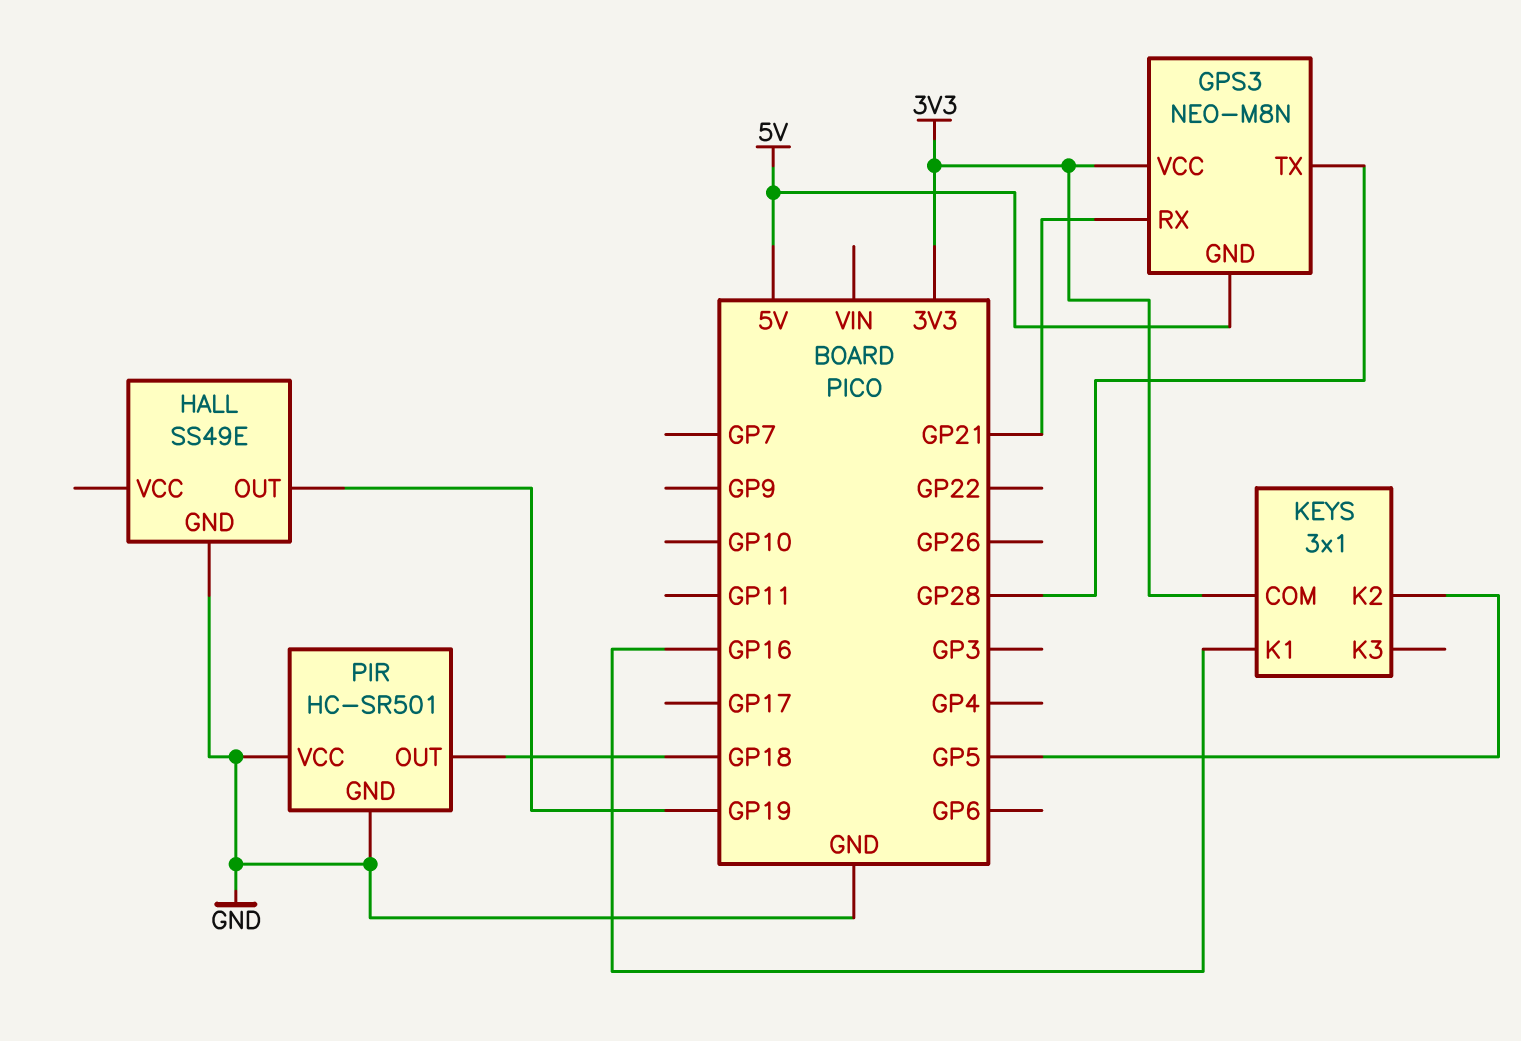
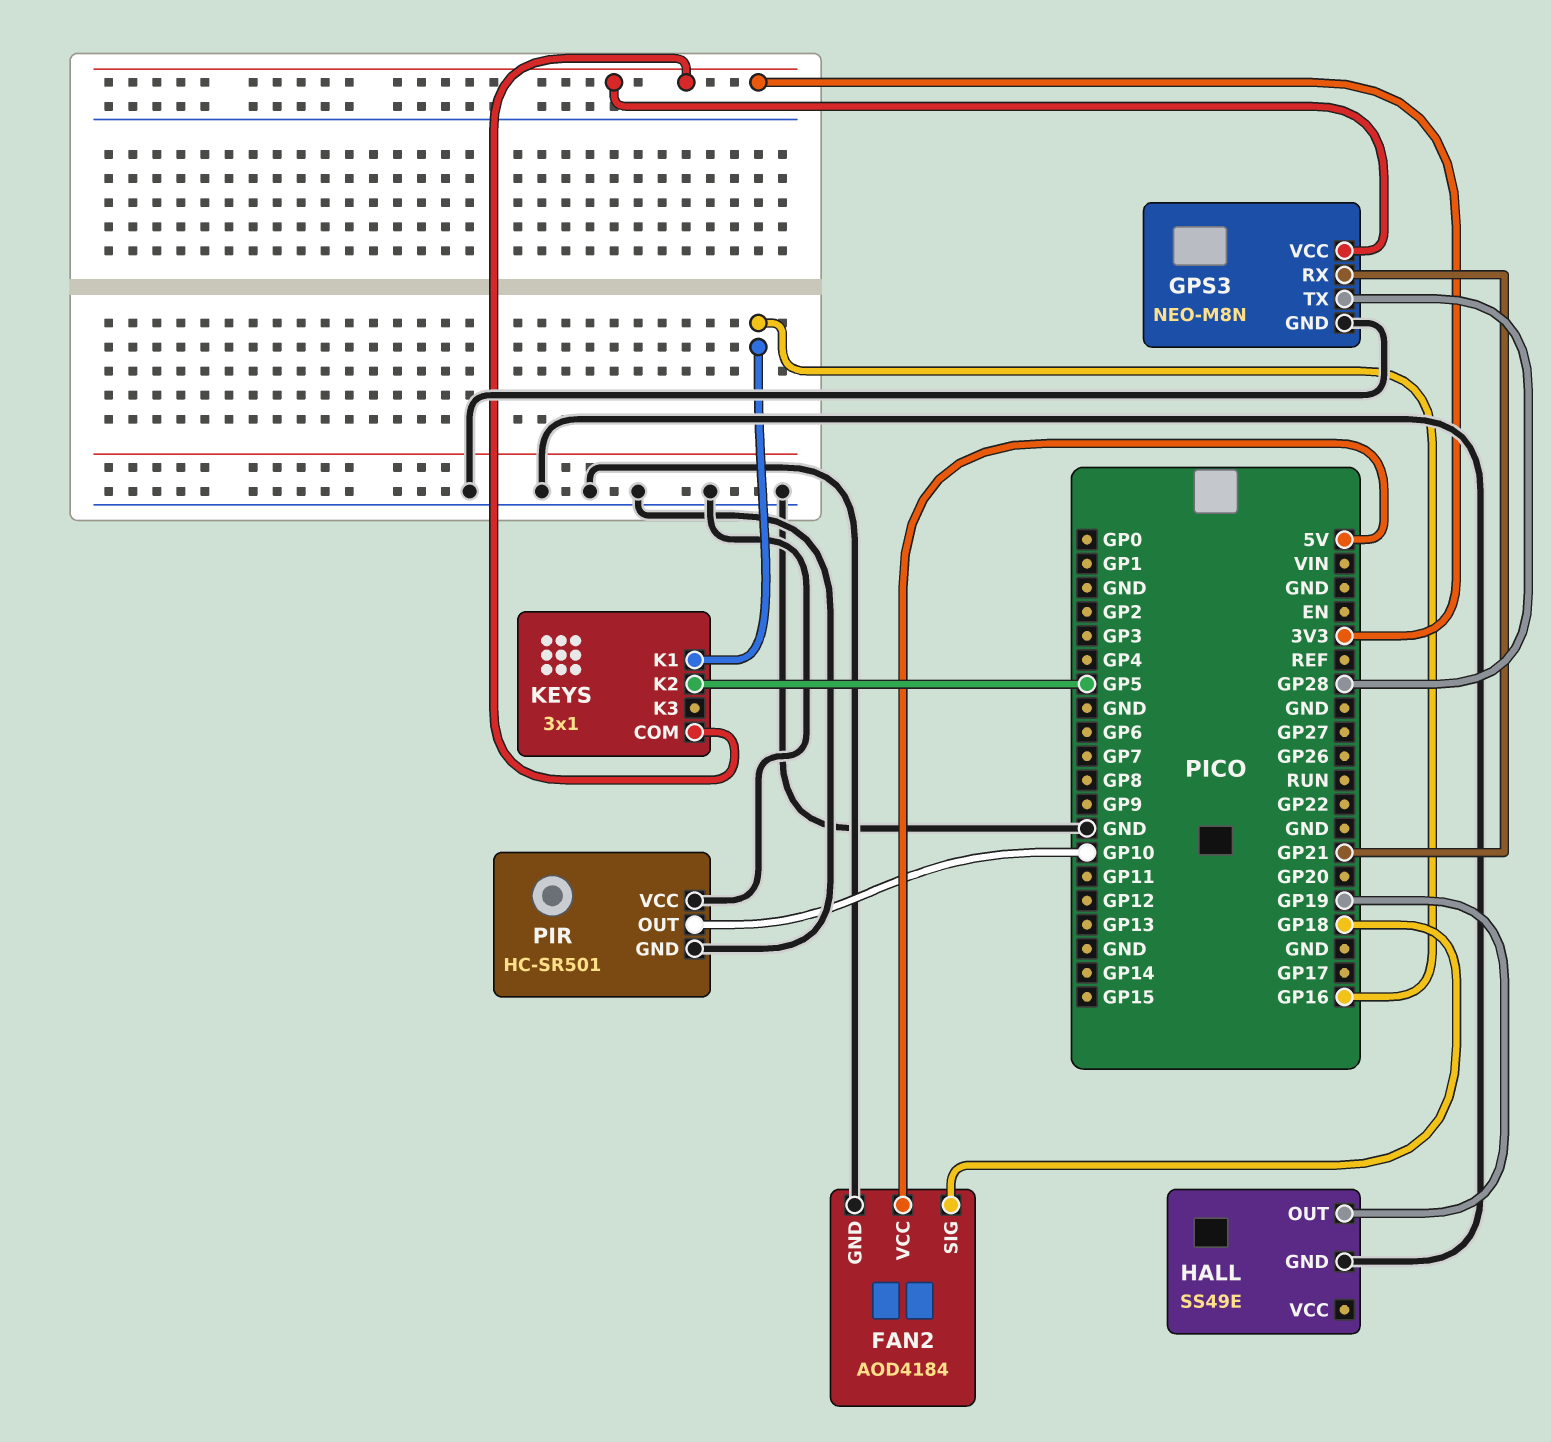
FAN2: none -> AOD4184
FAN2 pin GND: none -> GND
FAN2 pin SIG: none -> GP18
FAN2 pin VCC: none -> 5V
GPS3 pin GND: 5V -> GND
PIR pin OUT: GP18 -> GP10

